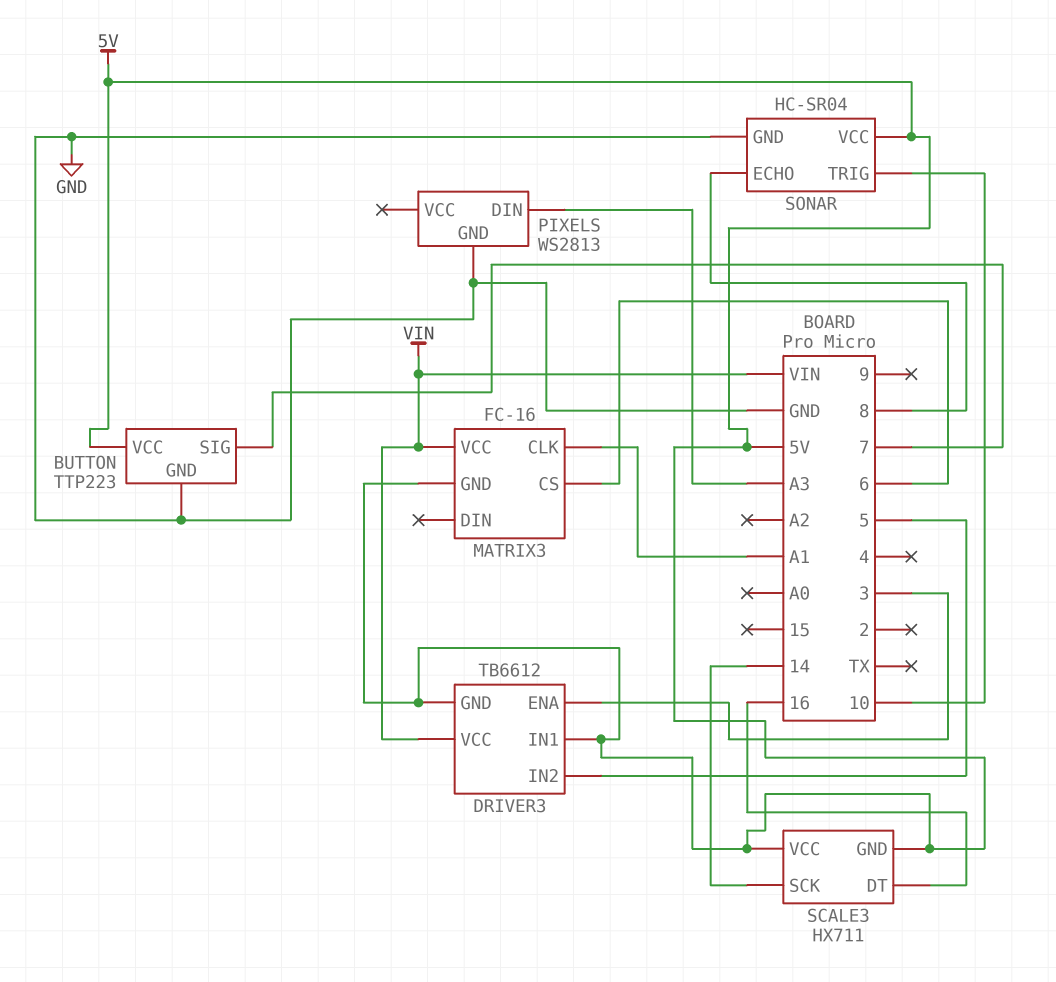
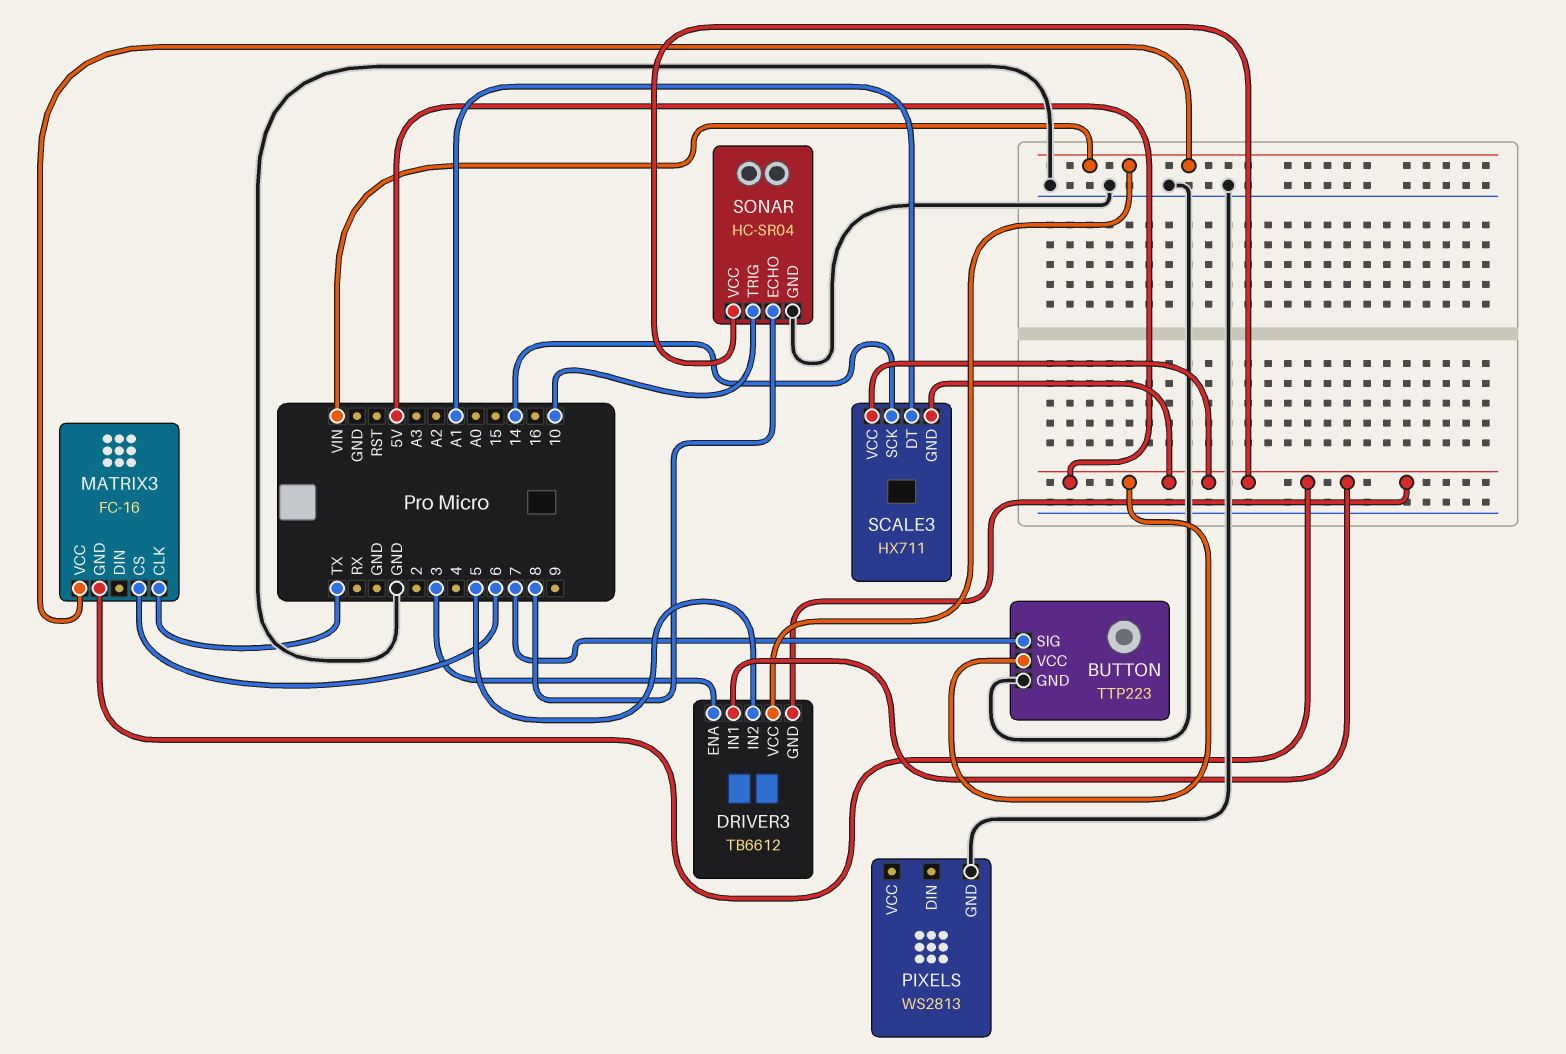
MATRIX3 pin CLK: A1 -> TX
PIXELS pin DIN: A3 -> none
SCALE3 pin DT: 16 -> A1

